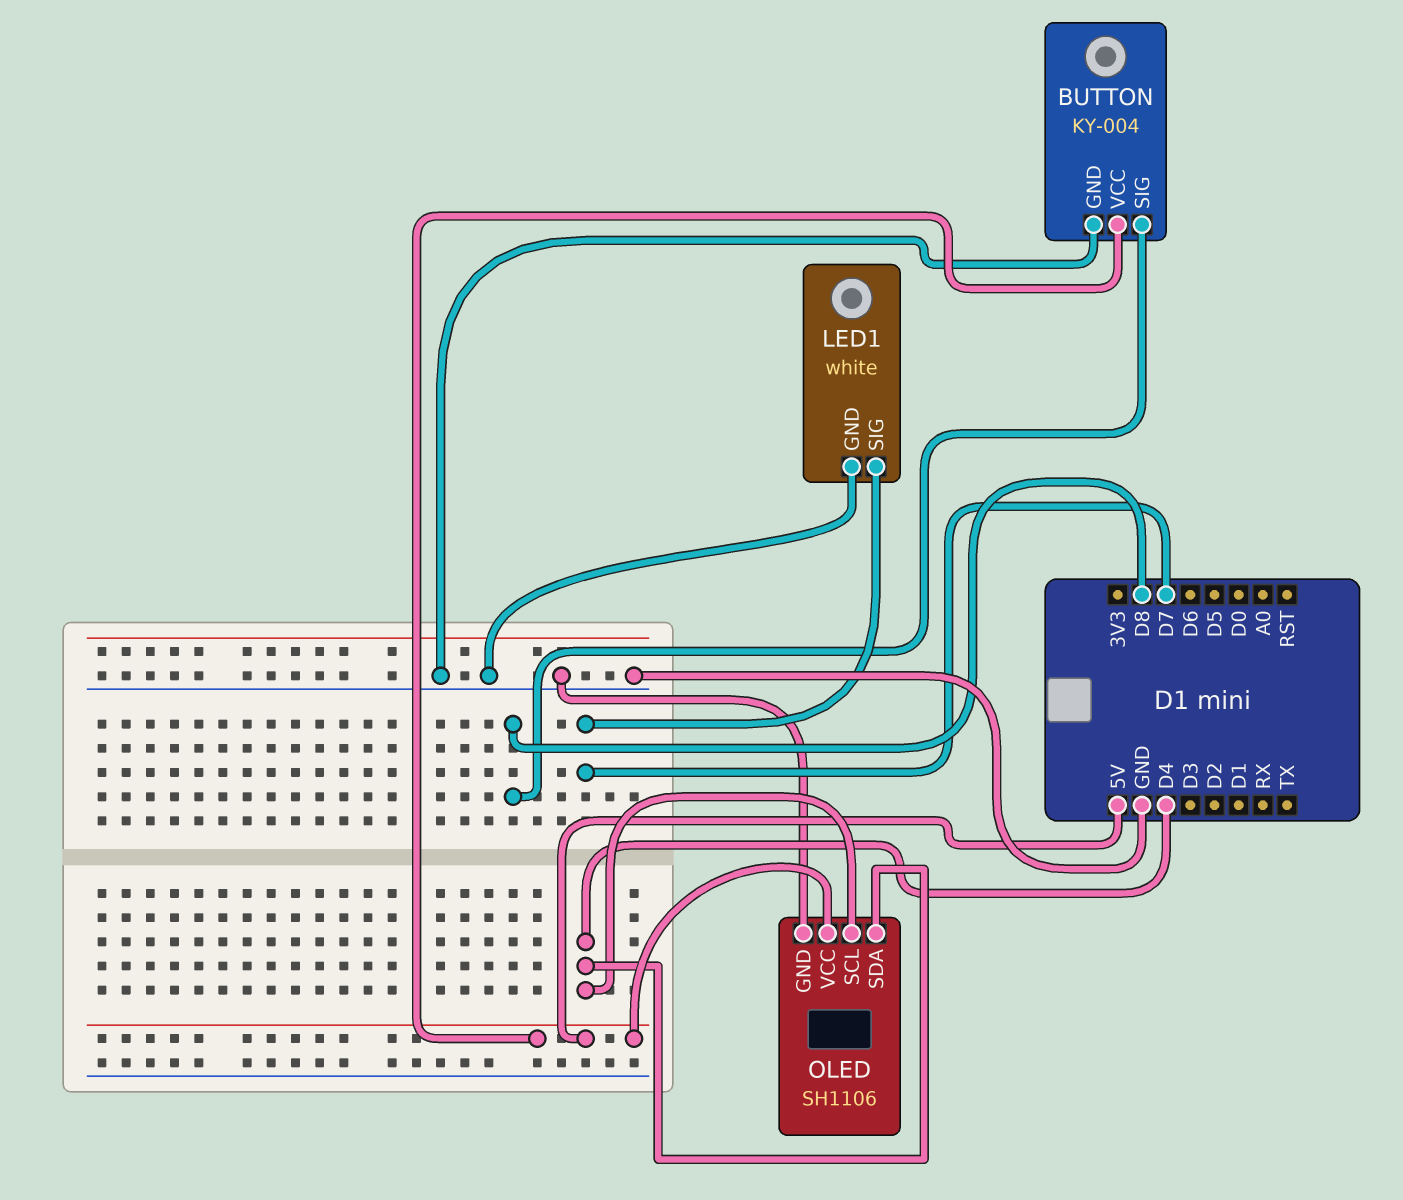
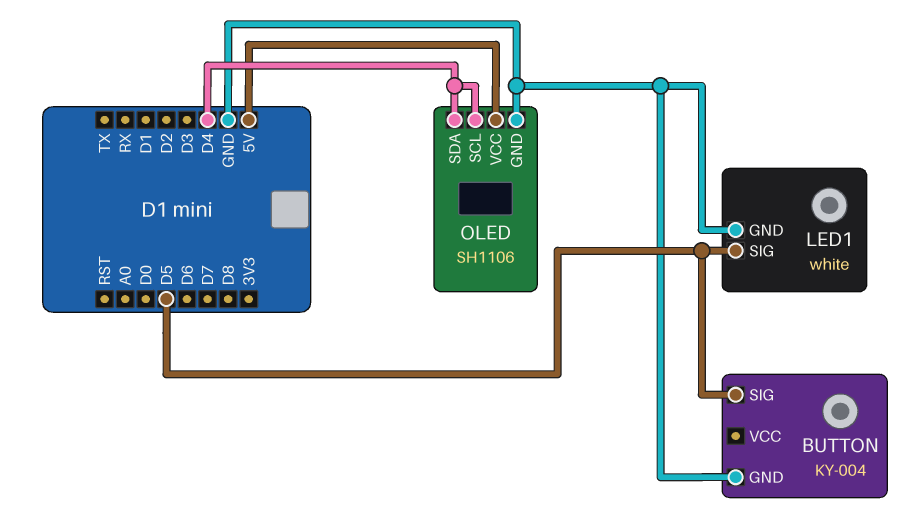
BUTTON pin SIG: D8 -> D5
BUTTON pin VCC: 5V -> none
LED1 pin SIG: D7 -> D5

